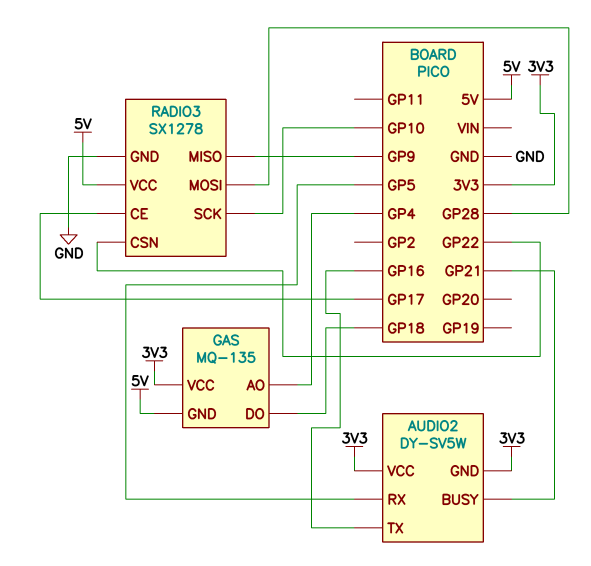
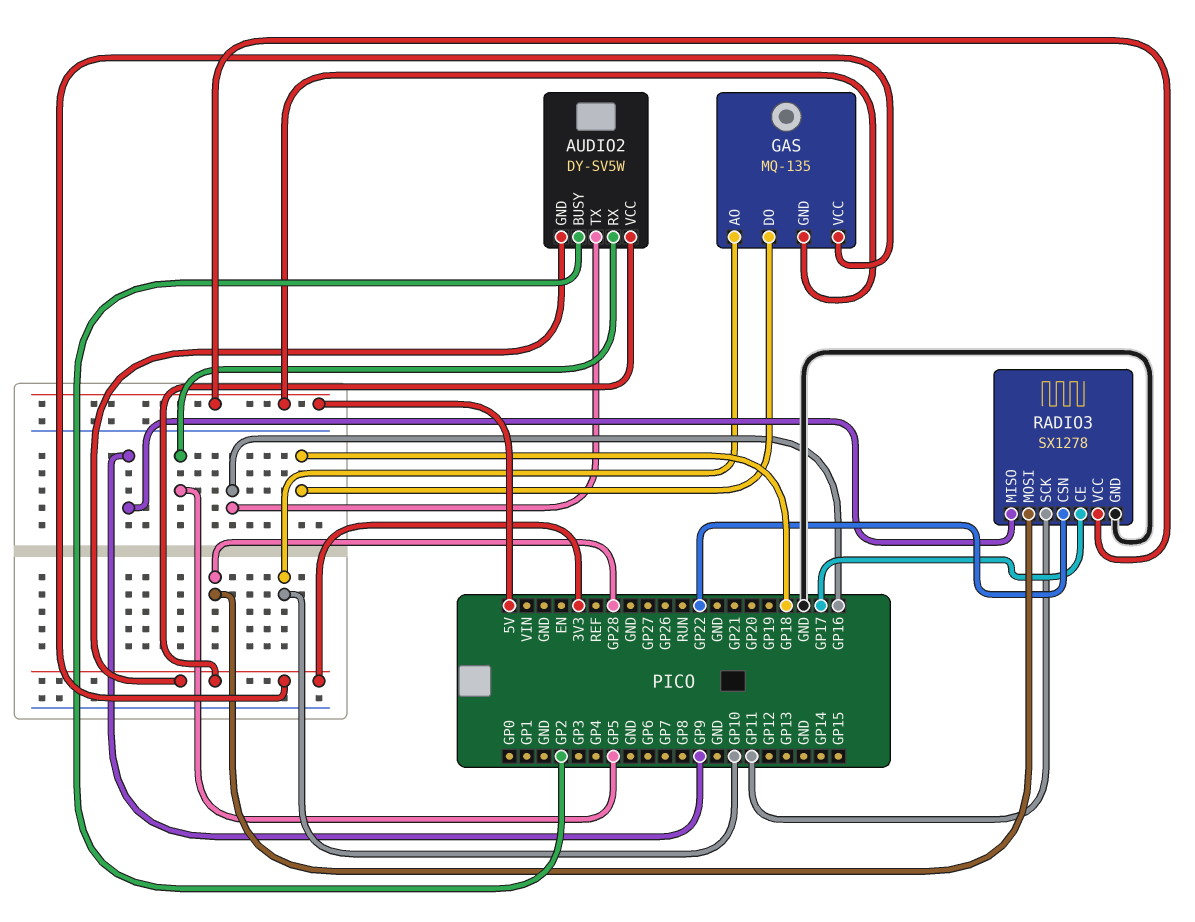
AUDIO2 pin BUSY: GP21 -> GP2
GAS pin AO: GP4 -> GP10
RADIO3 pin SCK: GP10 -> GP11

